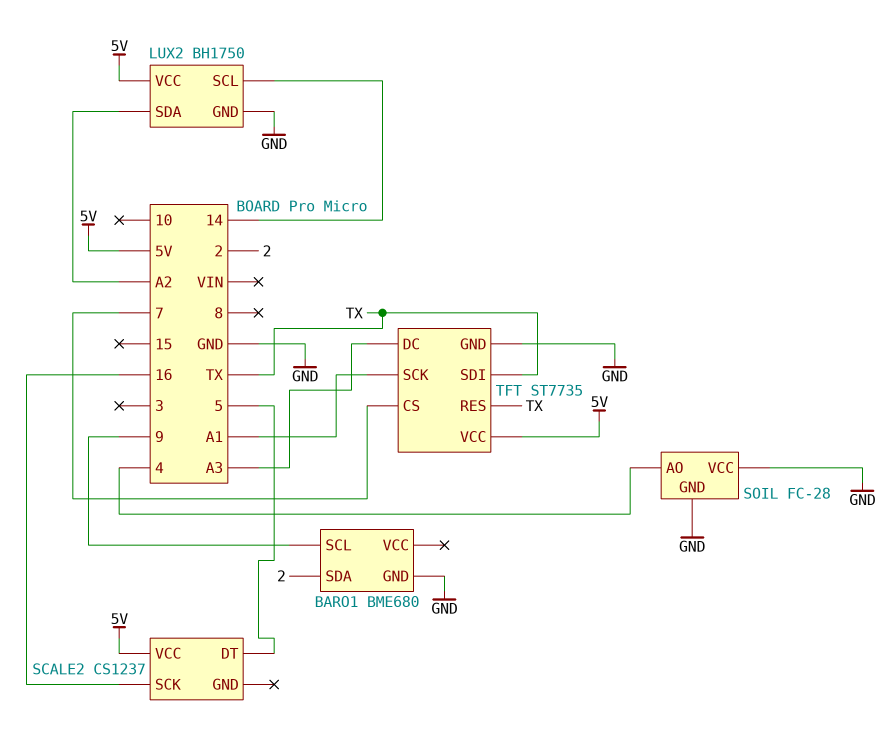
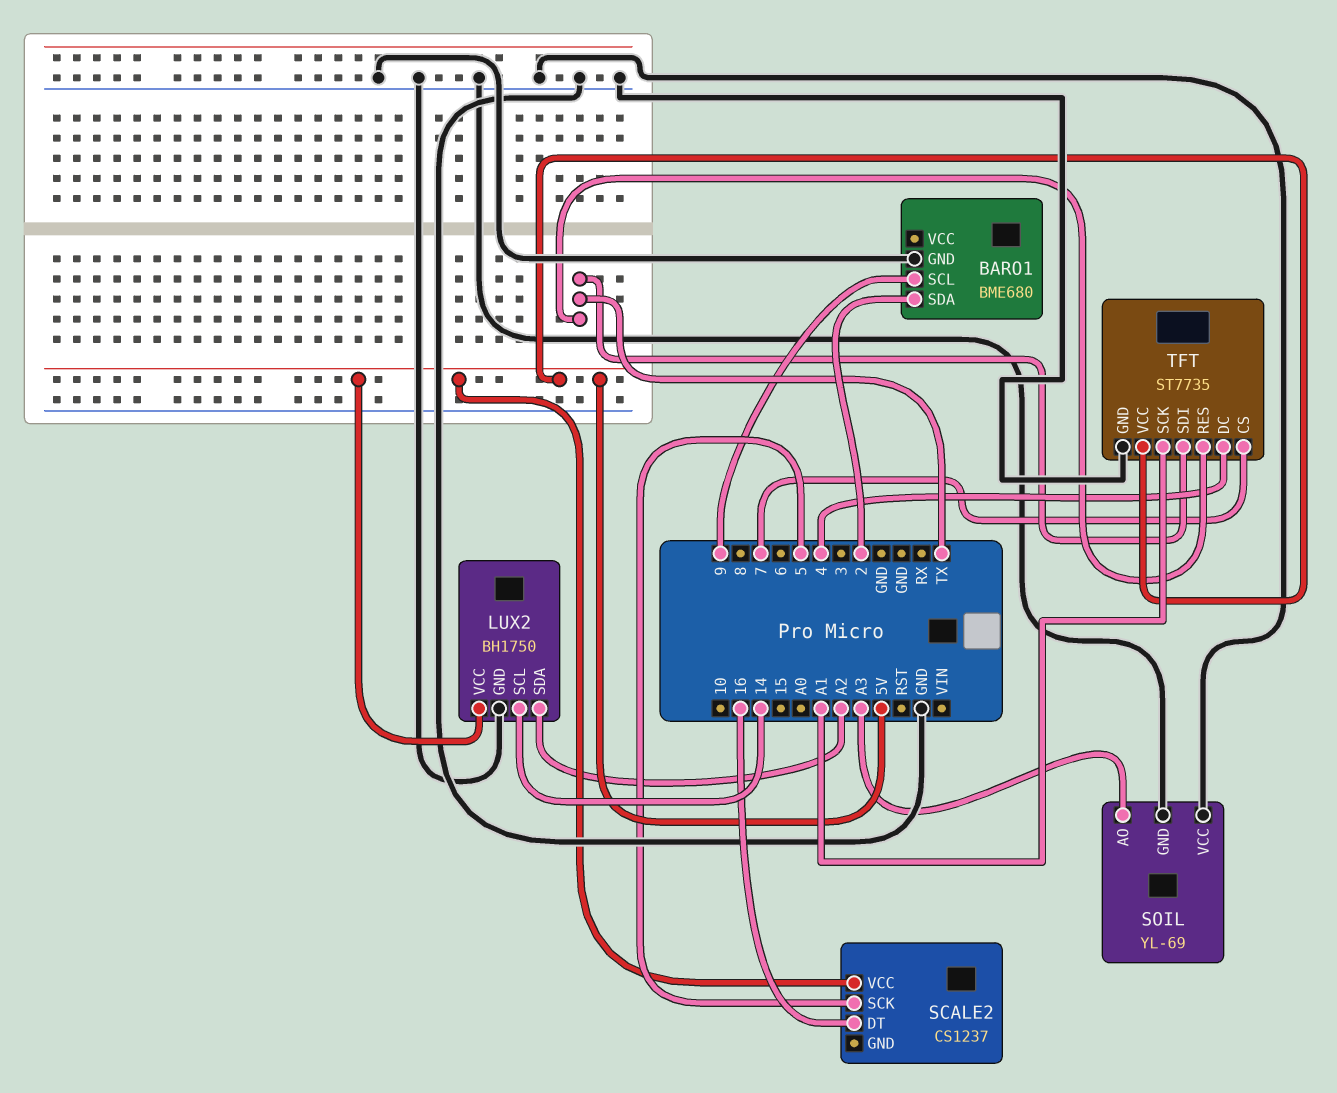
SCALE2 pin DT: 5 -> 16
SCALE2 pin SCK: 16 -> 5
SOIL: FC-28 -> YL-69
SOIL pin AO: 4 -> A3
TFT pin DC: A3 -> 4

